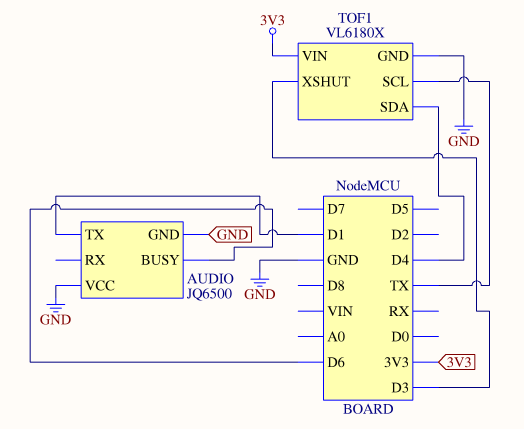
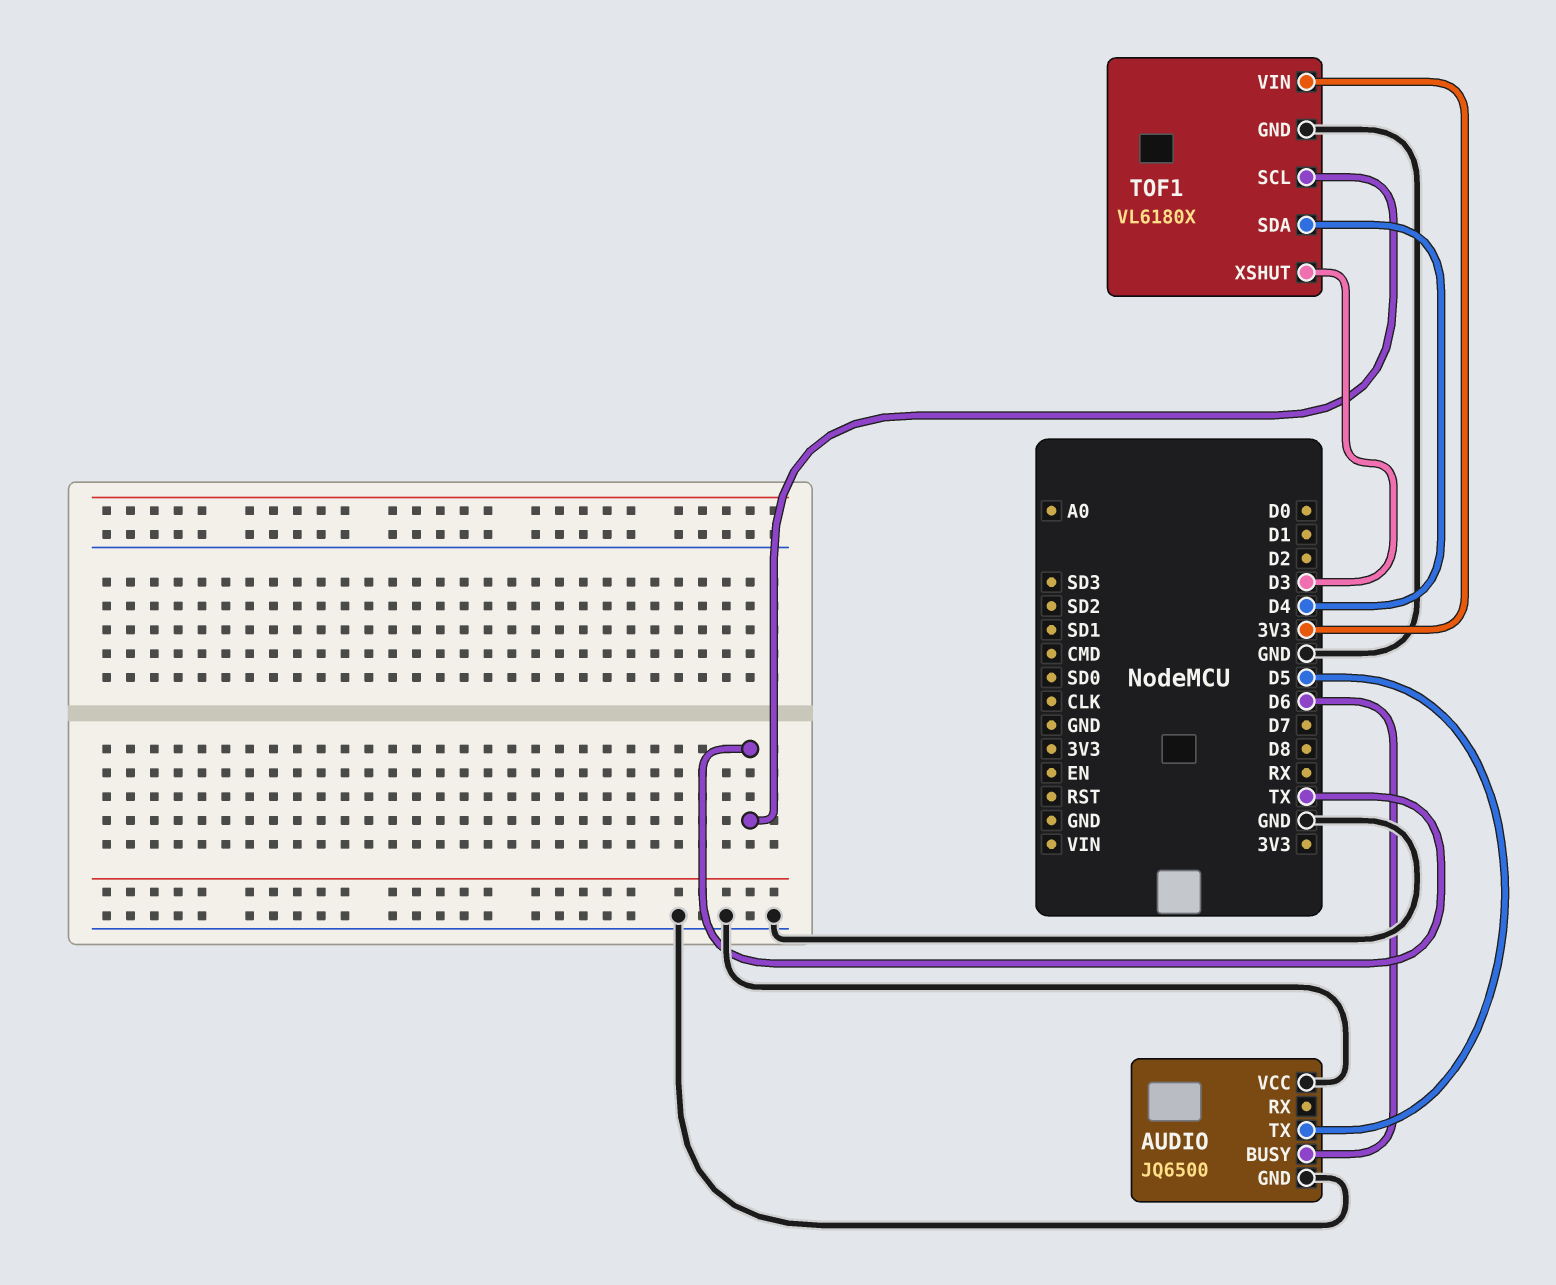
AUDIO pin TX: D1 -> D5

